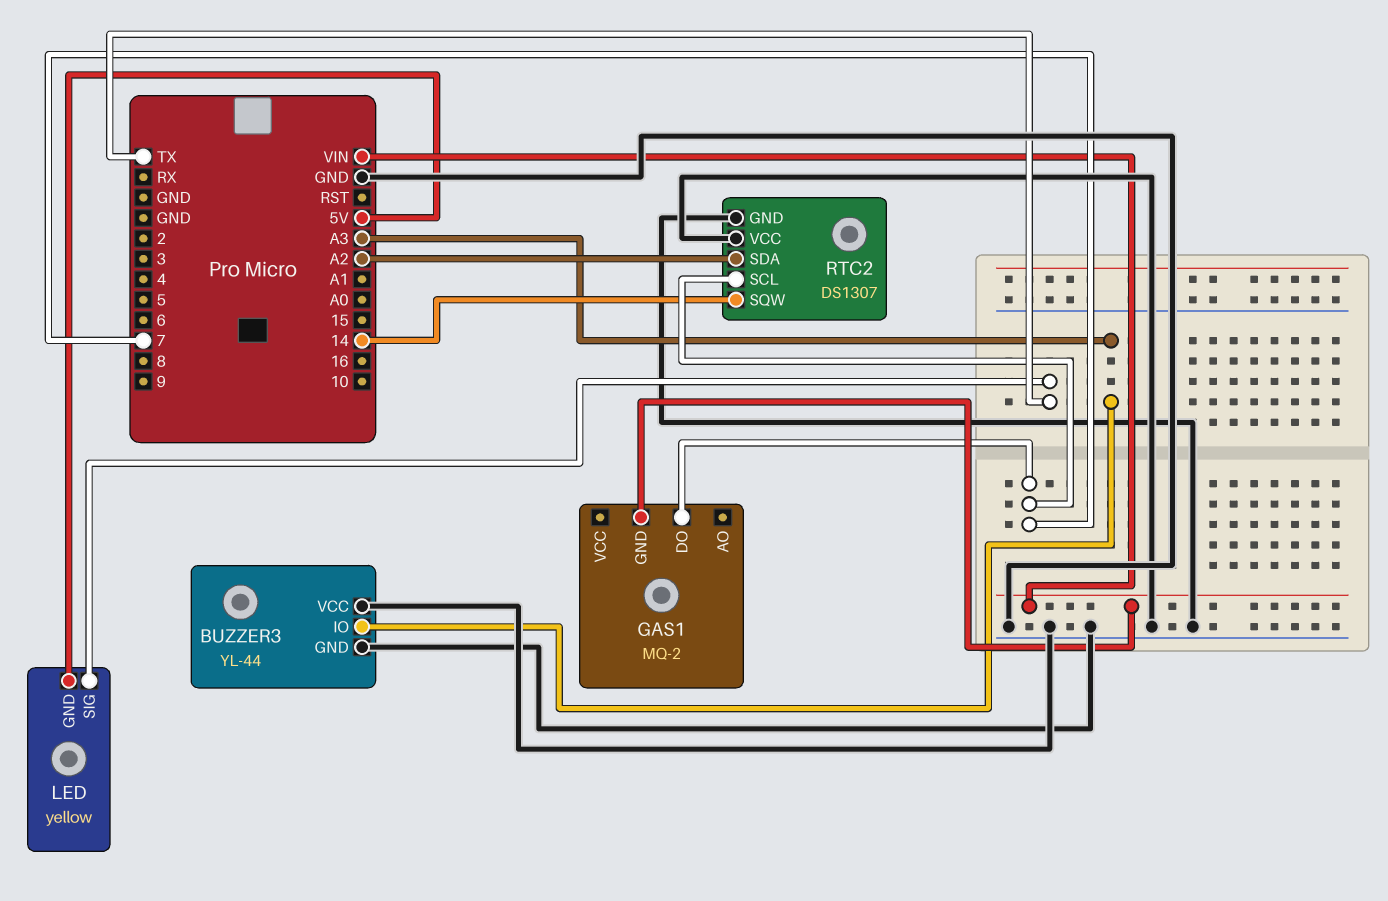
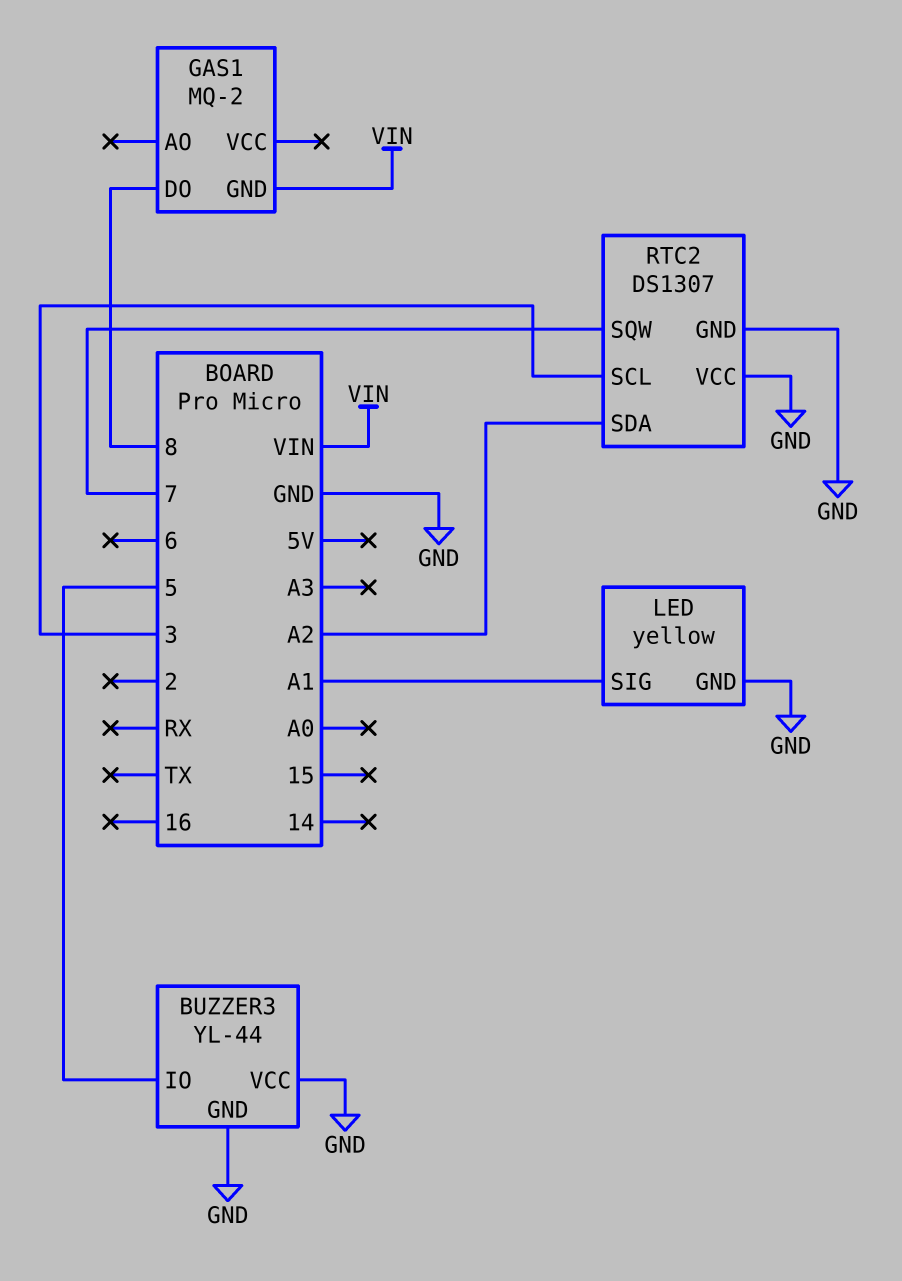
BUZZER3 pin IO: A3 -> 5
GAS1 pin DO: 7 -> 8
LED pin GND: 5V -> GND
LED pin SIG: TX -> A1
RTC2 pin SCL: 7 -> 3
RTC2 pin SQW: 14 -> 7

